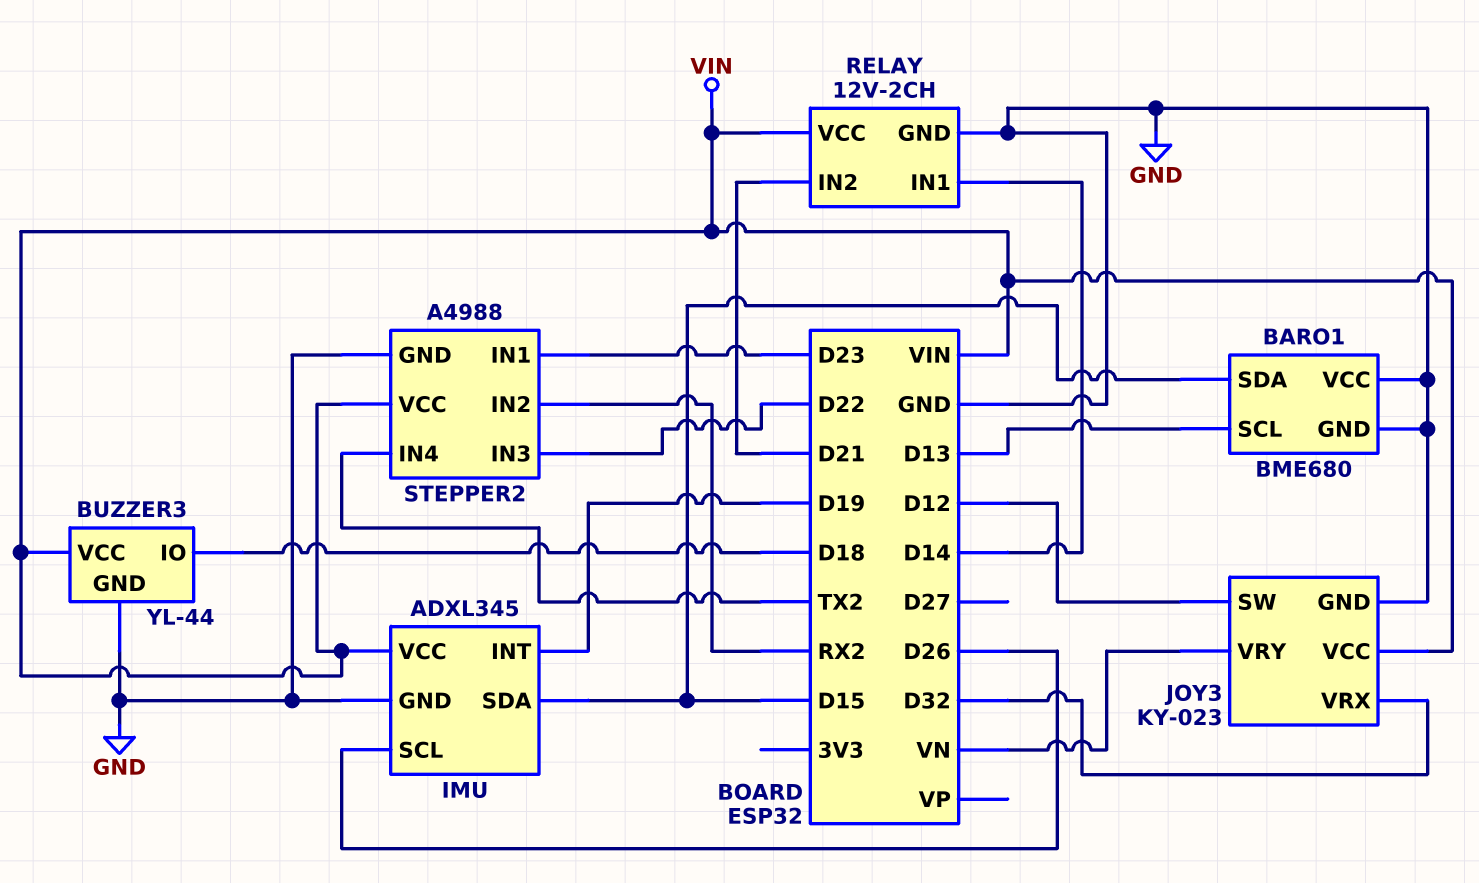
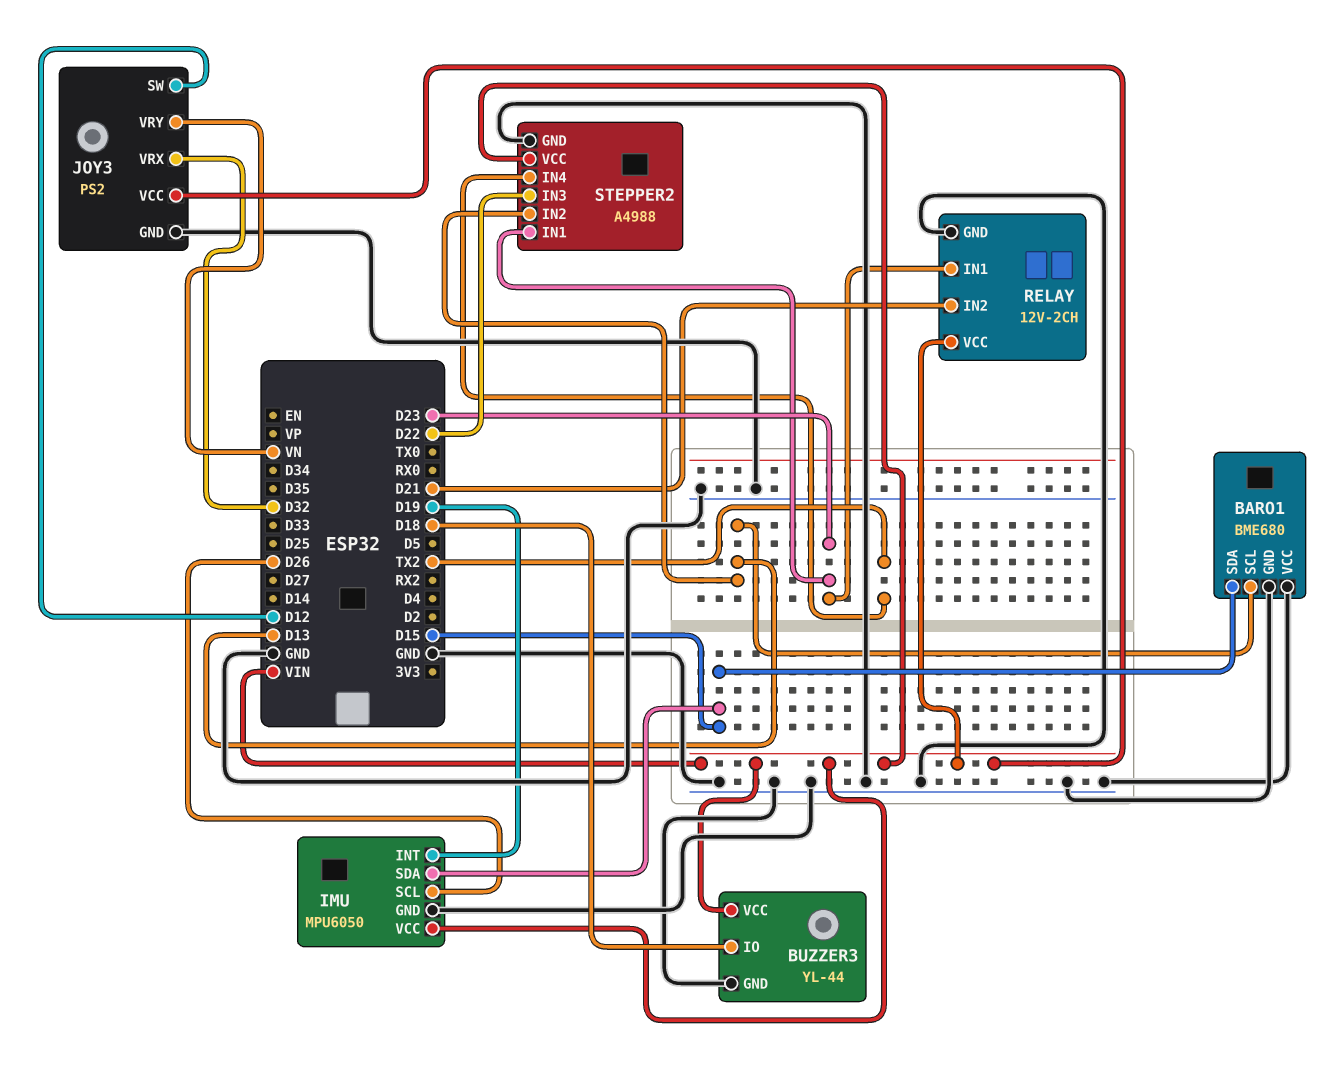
IMU: ADXL345 -> MPU6050
JOY3: KY-023 -> PS2
RELAY pin IN1: D14 -> D23
STEPPER2 pin IN2: RX2 -> D13

